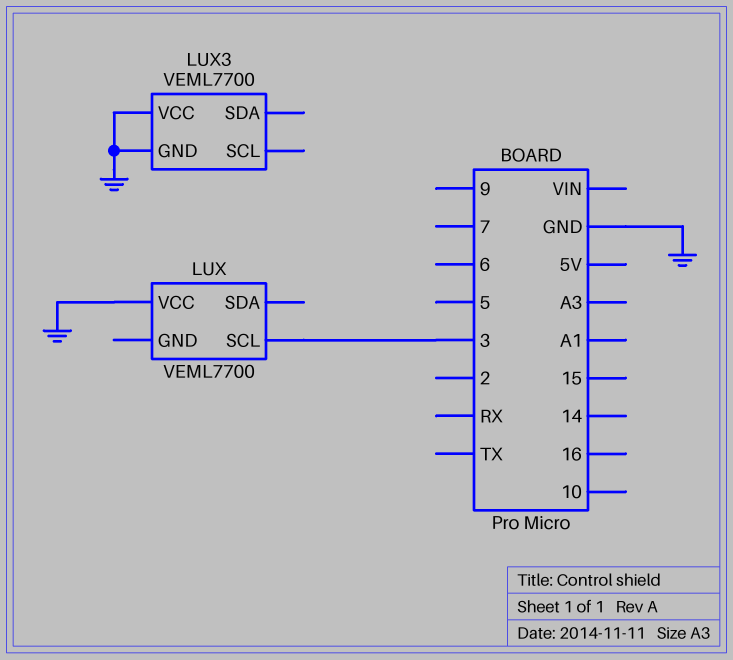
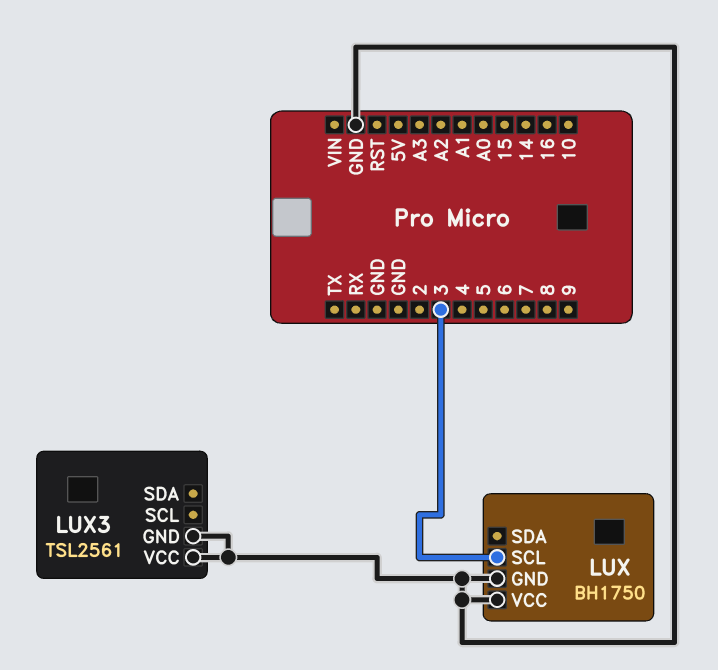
LUX: VEML7700 -> BH1750
LUX pin GND: none -> GND
LUX3: VEML7700 -> TSL2561

